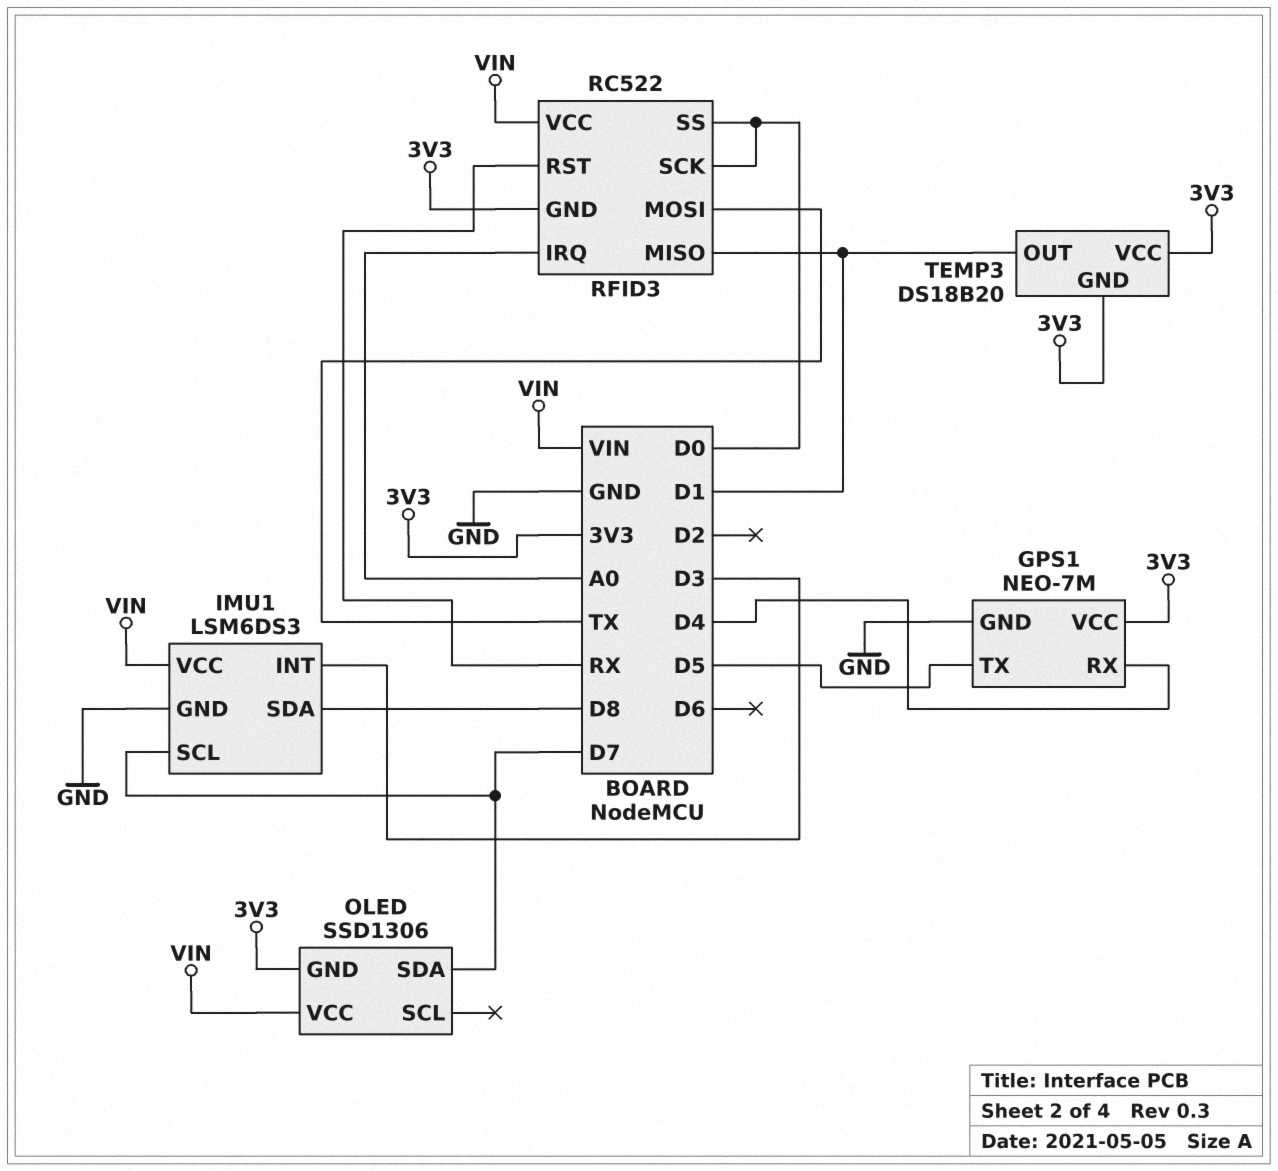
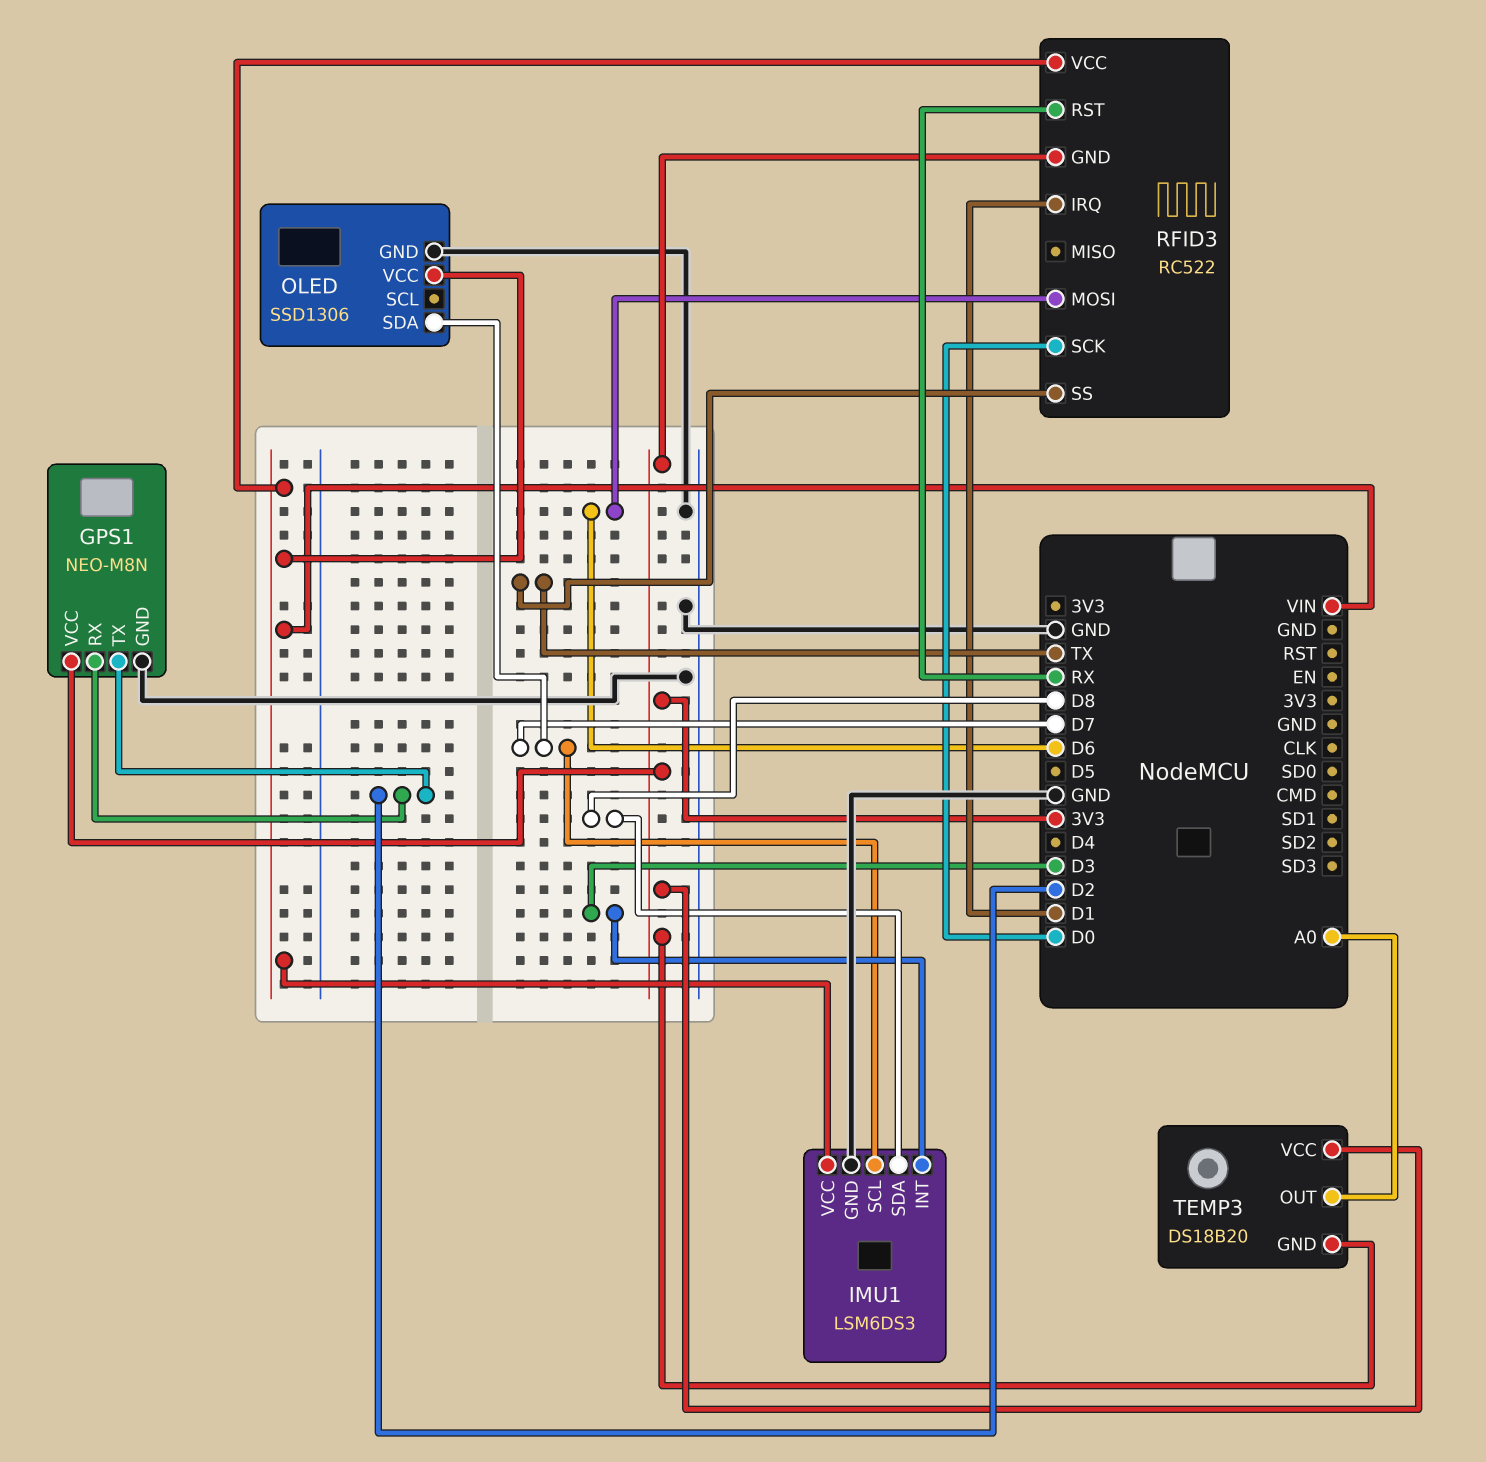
GPS1: NEO-7M -> NEO-M8N
GPS1 pin RX: D4 -> D2
GPS1 pin TX: D5 -> D2
OLED pin GND: 3V3 -> GND
RFID3 pin IRQ: A0 -> D1
RFID3 pin MISO: D1 -> none
RFID3 pin MOSI: TX -> D6
RFID3 pin SS: D0 -> TX
TEMP3 pin OUT: D1 -> A0

